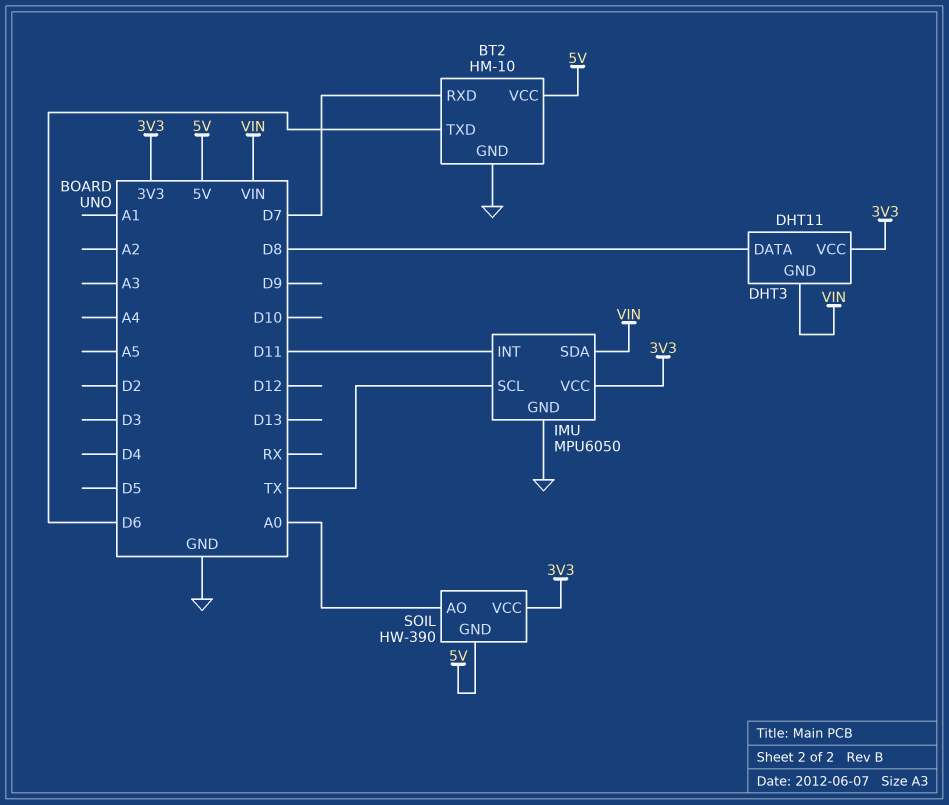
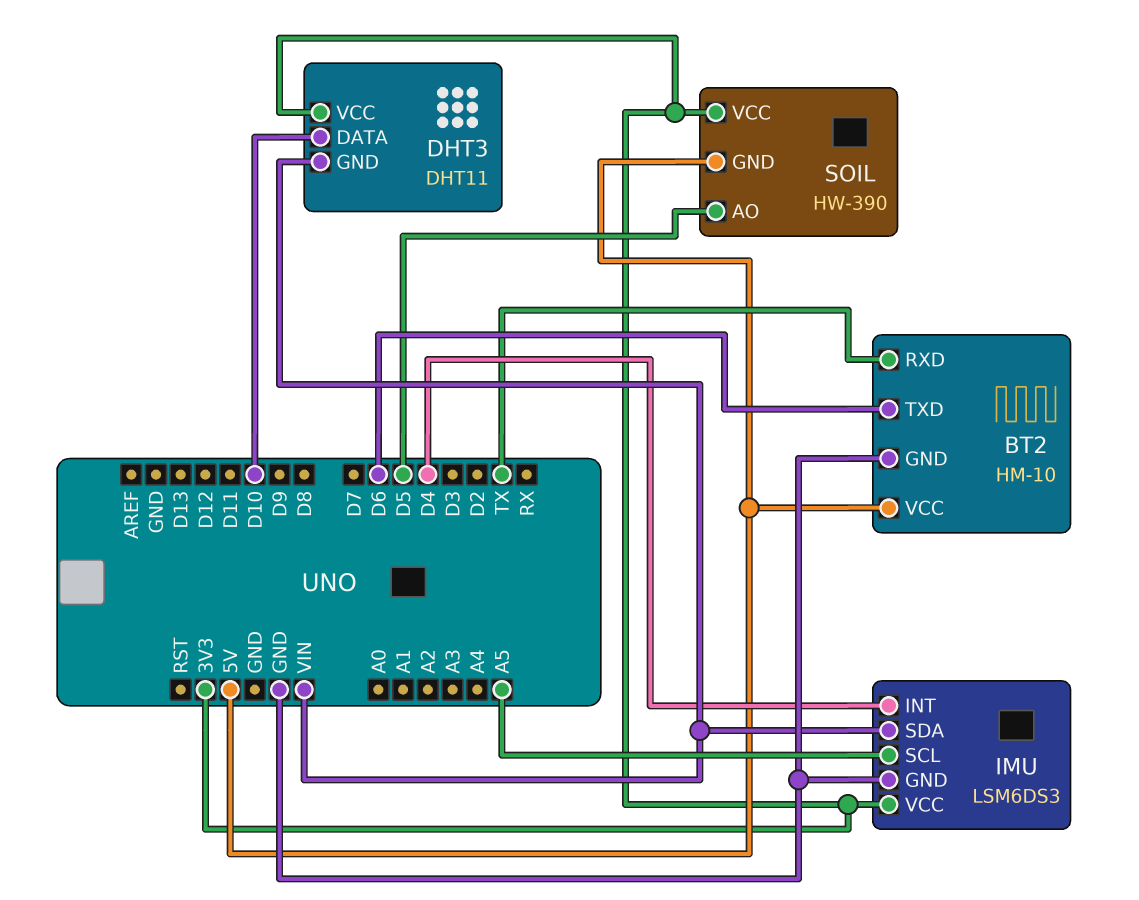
BT2 pin RXD: D7 -> TX
DHT3 pin DATA: D8 -> D10
IMU: MPU6050 -> LSM6DS3
IMU pin INT: D11 -> D4
IMU pin SCL: TX -> A5
SOIL pin AO: A0 -> D5

